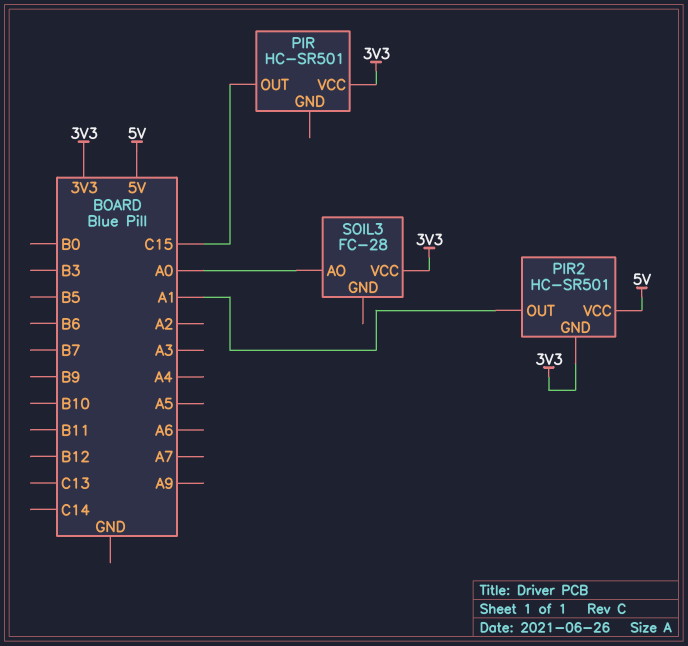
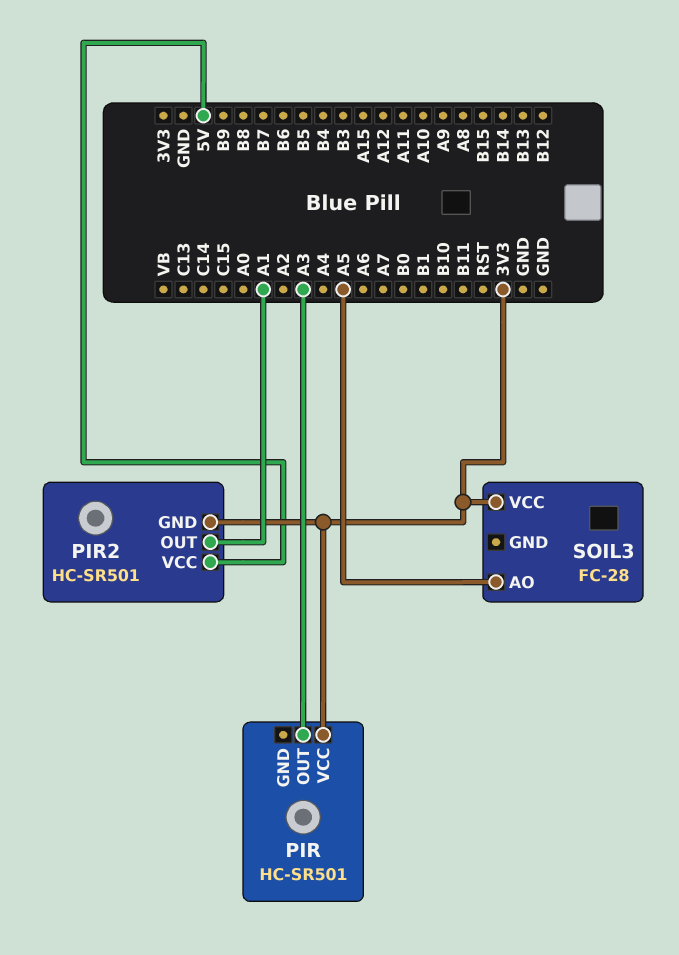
PIR pin OUT: C15 -> A3
SOIL3 pin AO: A0 -> A5

